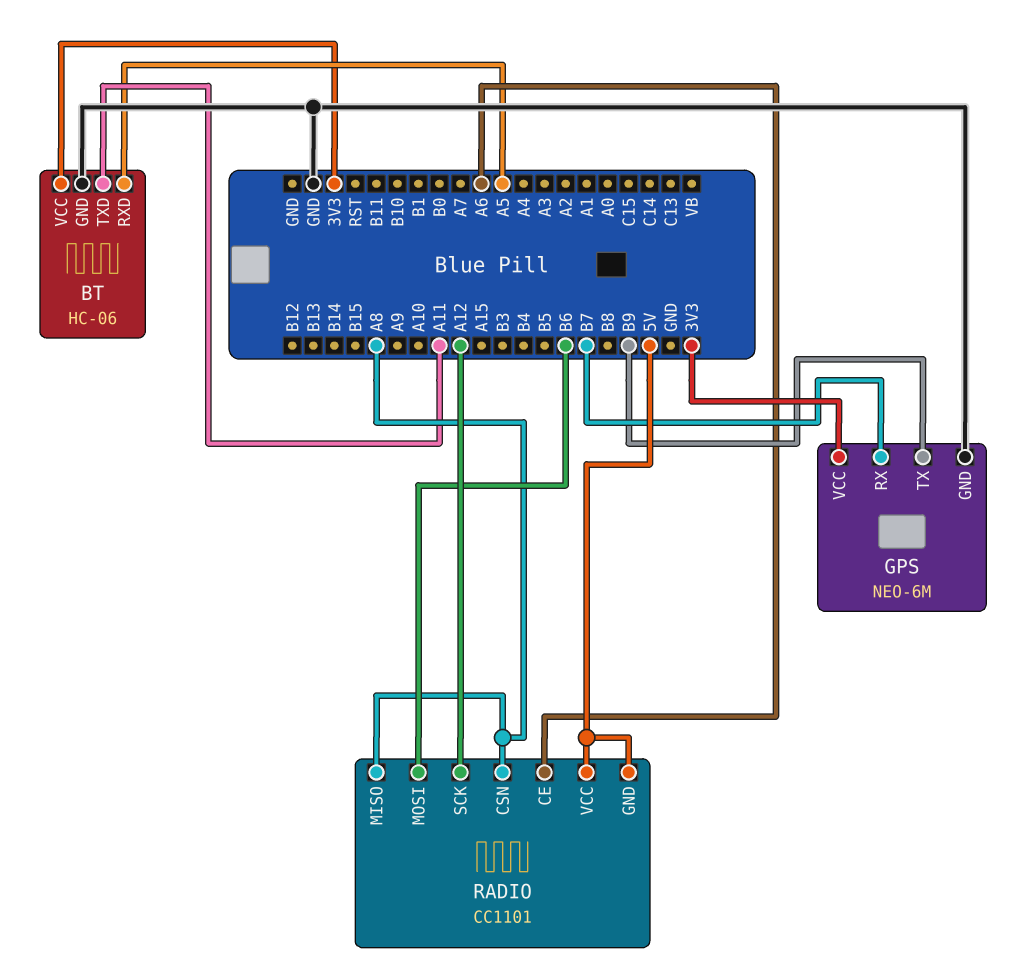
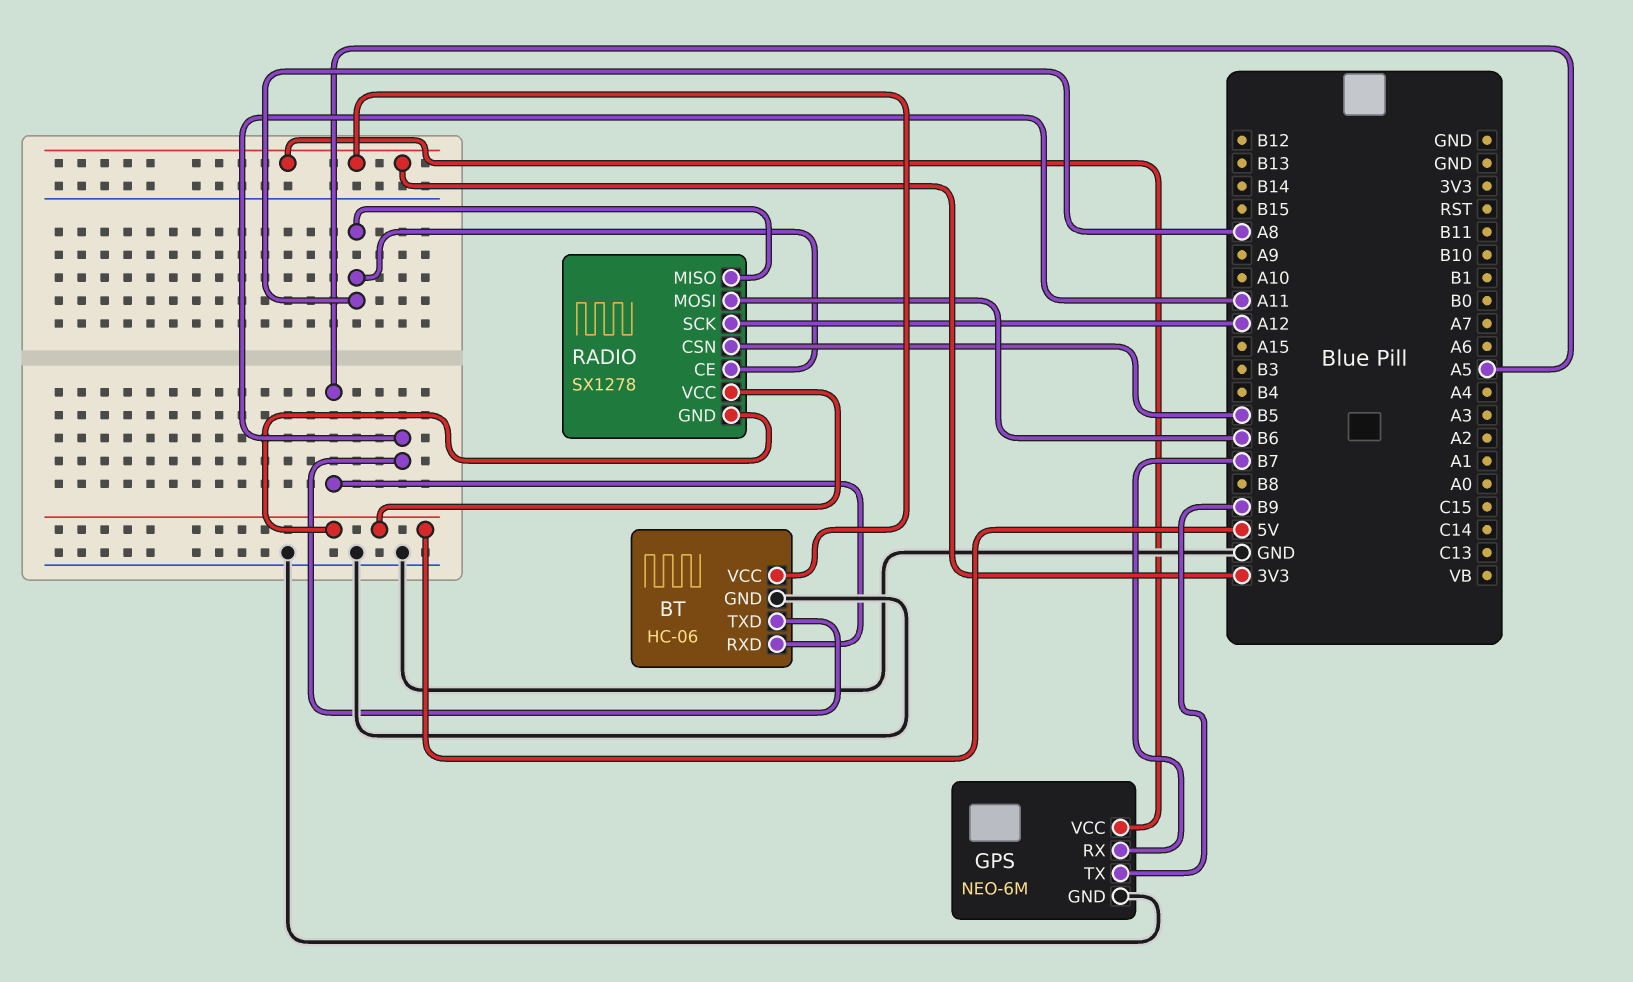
RADIO: CC1101 -> SX1278
RADIO pin CE: A6 -> A8
RADIO pin CSN: A8 -> B5

